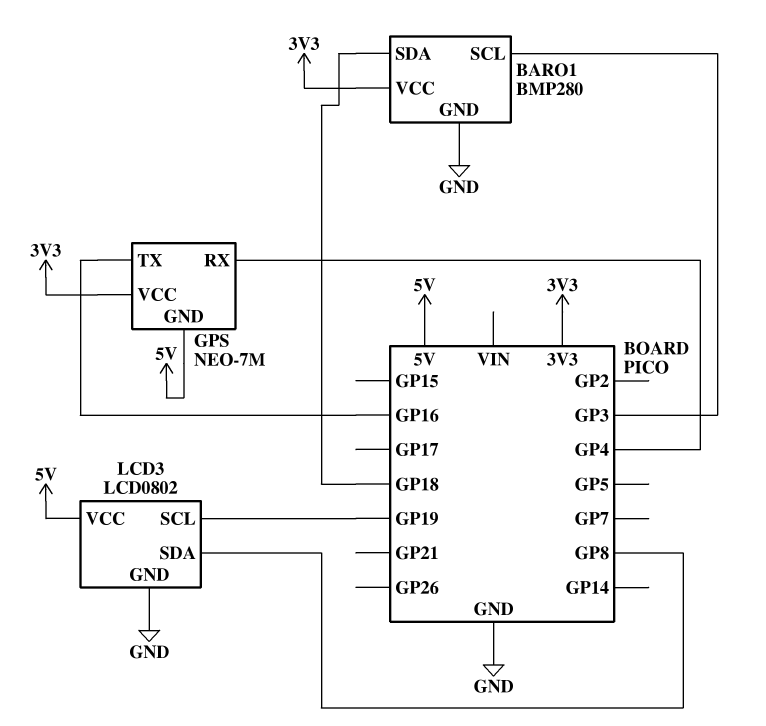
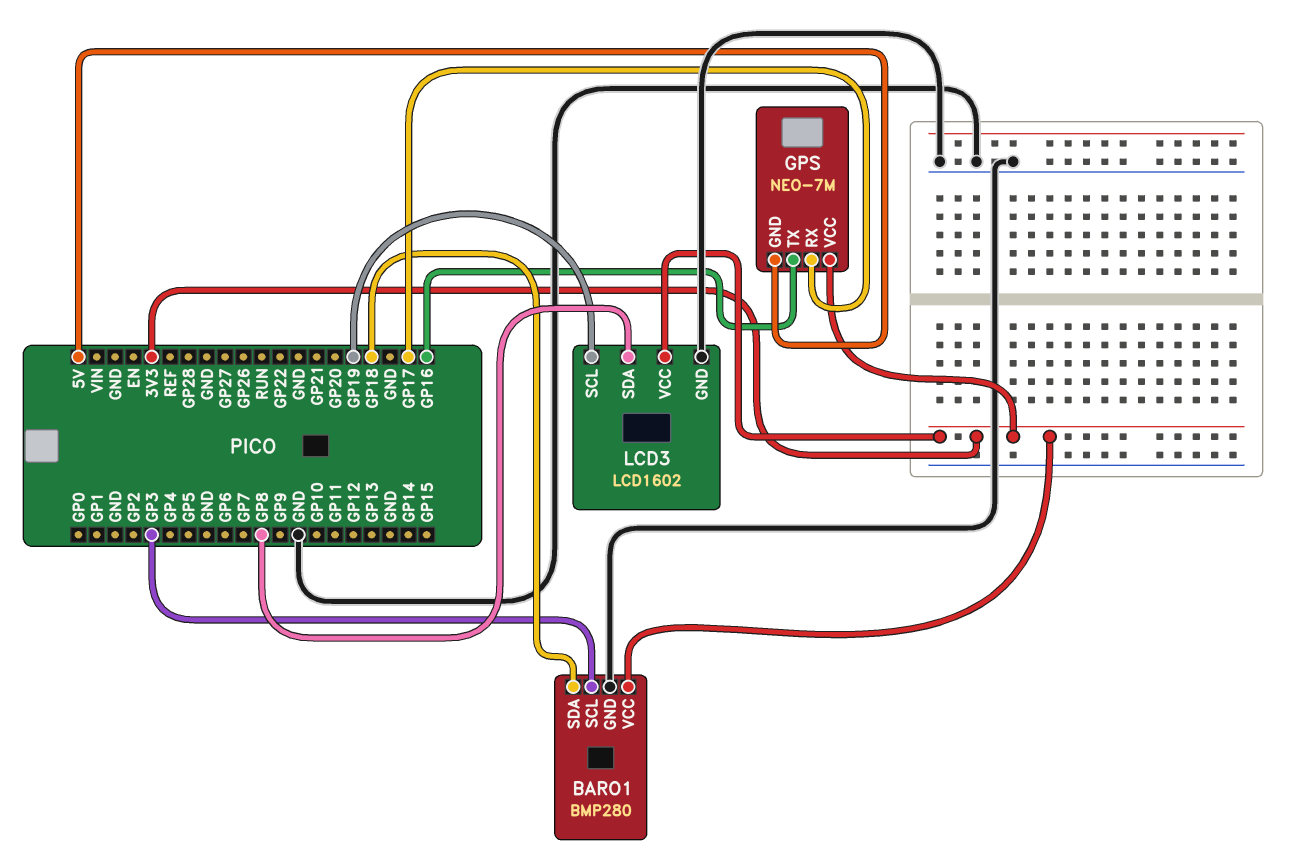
GPS pin RX: GP4 -> GP17
LCD3: LCD0802 -> LCD1602
LCD3 pin VCC: 5V -> 3V3

